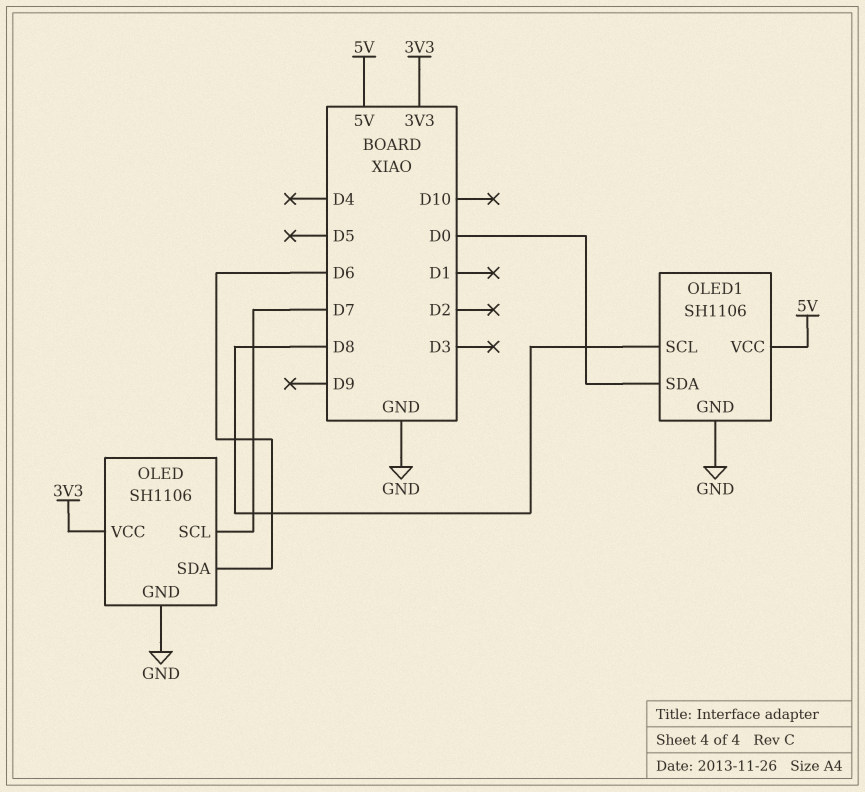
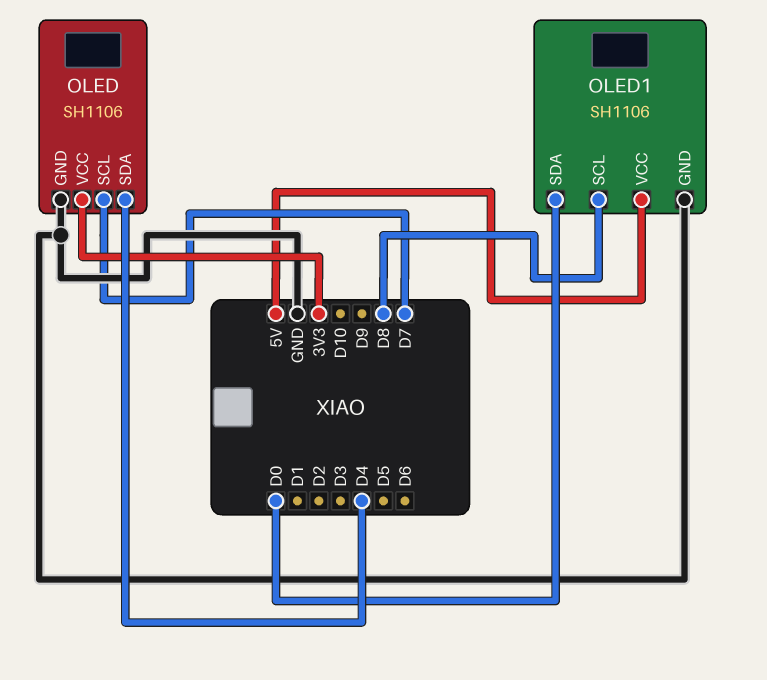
OLED pin SDA: D6 -> D4

